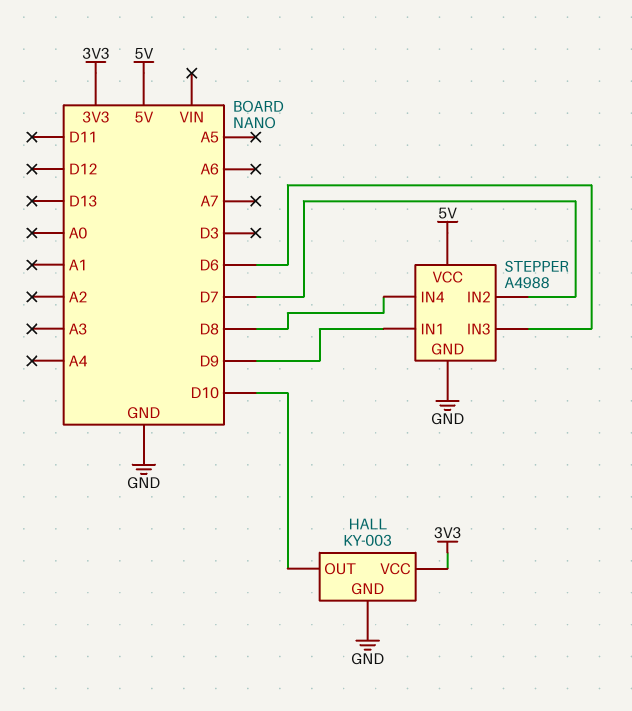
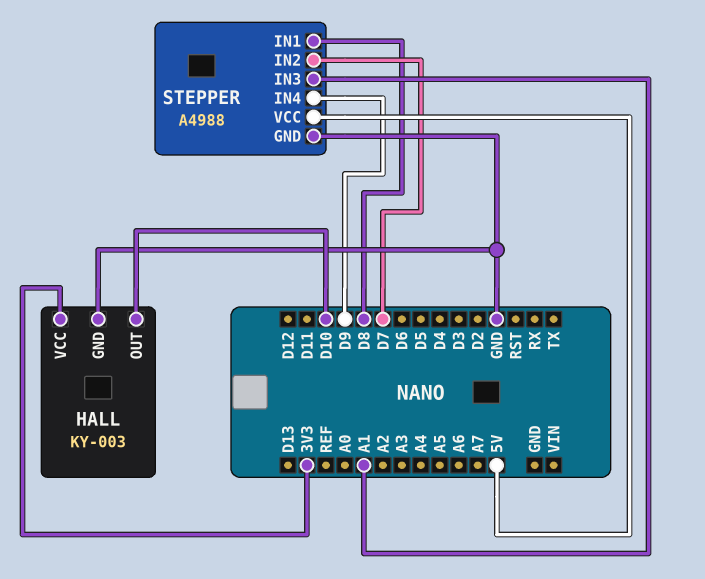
STEPPER pin IN1: D9 -> D8
STEPPER pin IN3: D6 -> A1
STEPPER pin IN4: D8 -> D9

